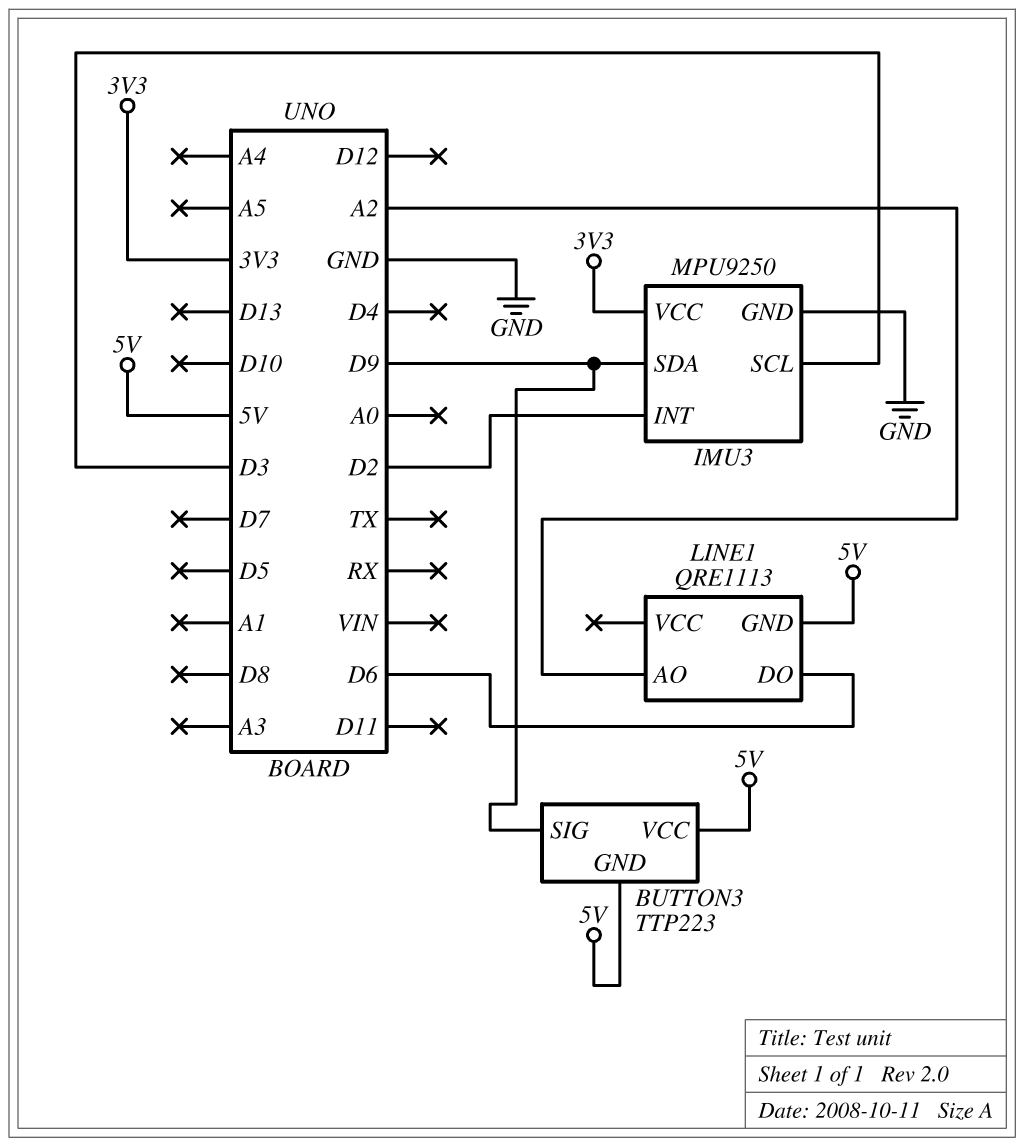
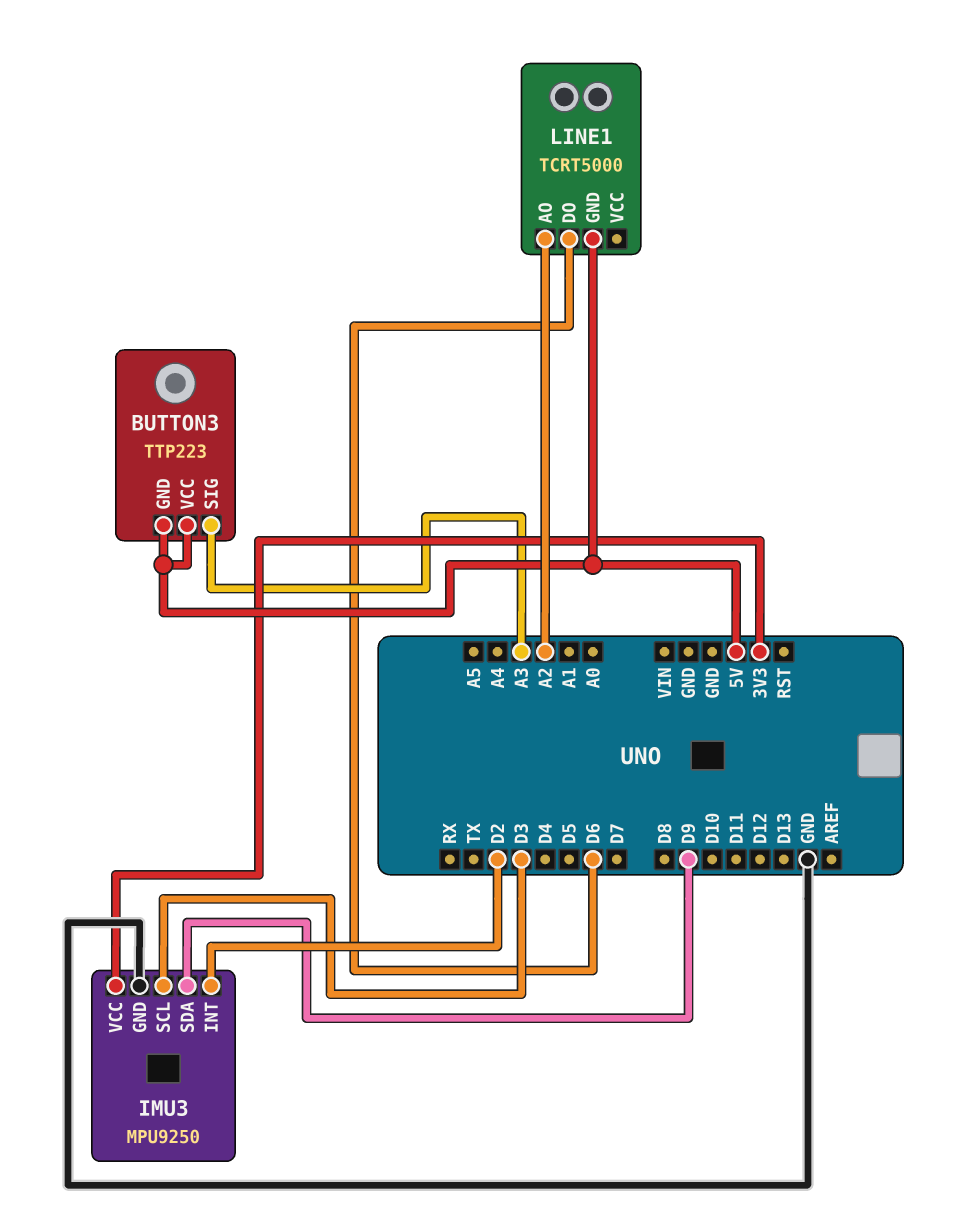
BUTTON3 pin SIG: D9 -> A3
LINE1: QRE1113 -> TCRT5000

